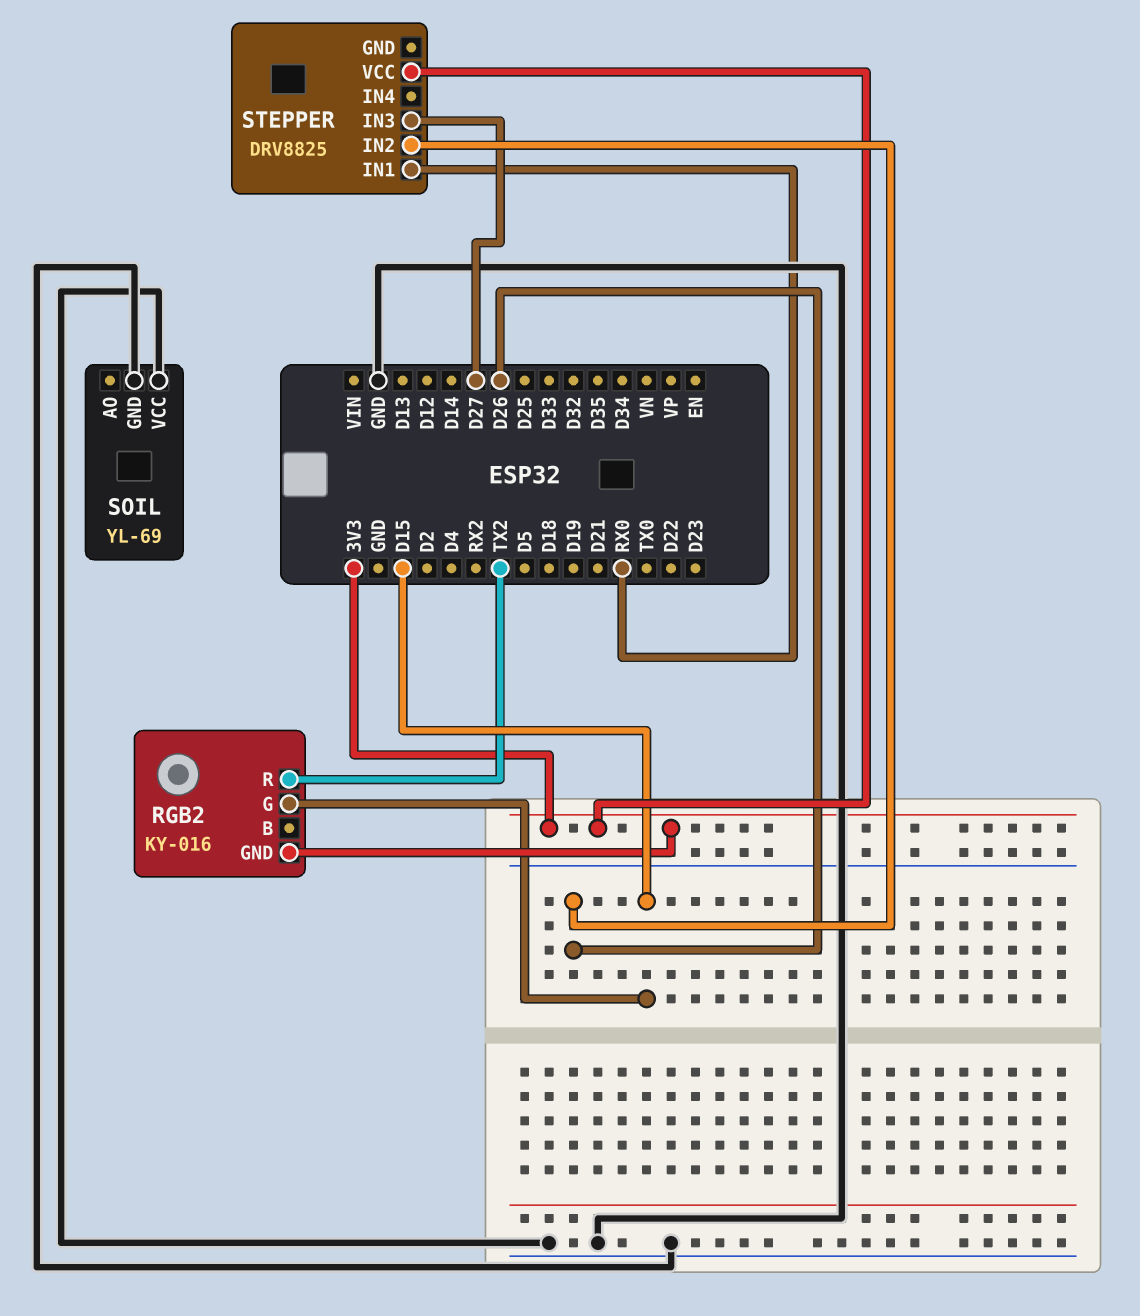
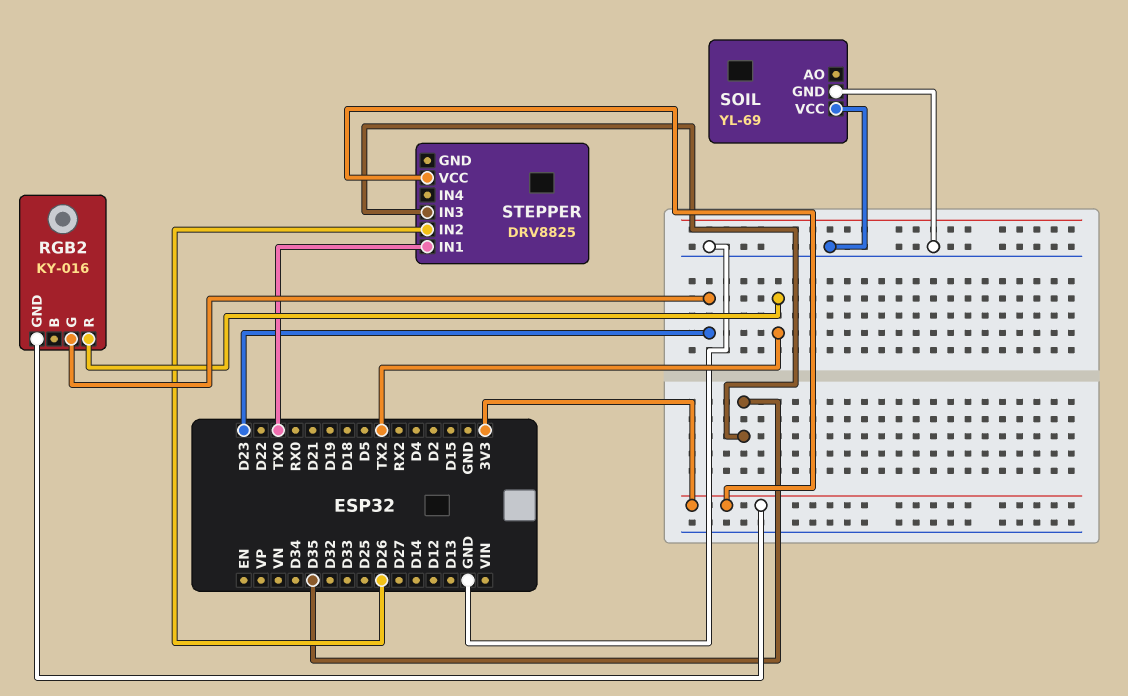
RGB2 pin G: D15 -> D23
STEPPER pin IN1: RX0 -> TX0
STEPPER pin IN3: D27 -> D35

